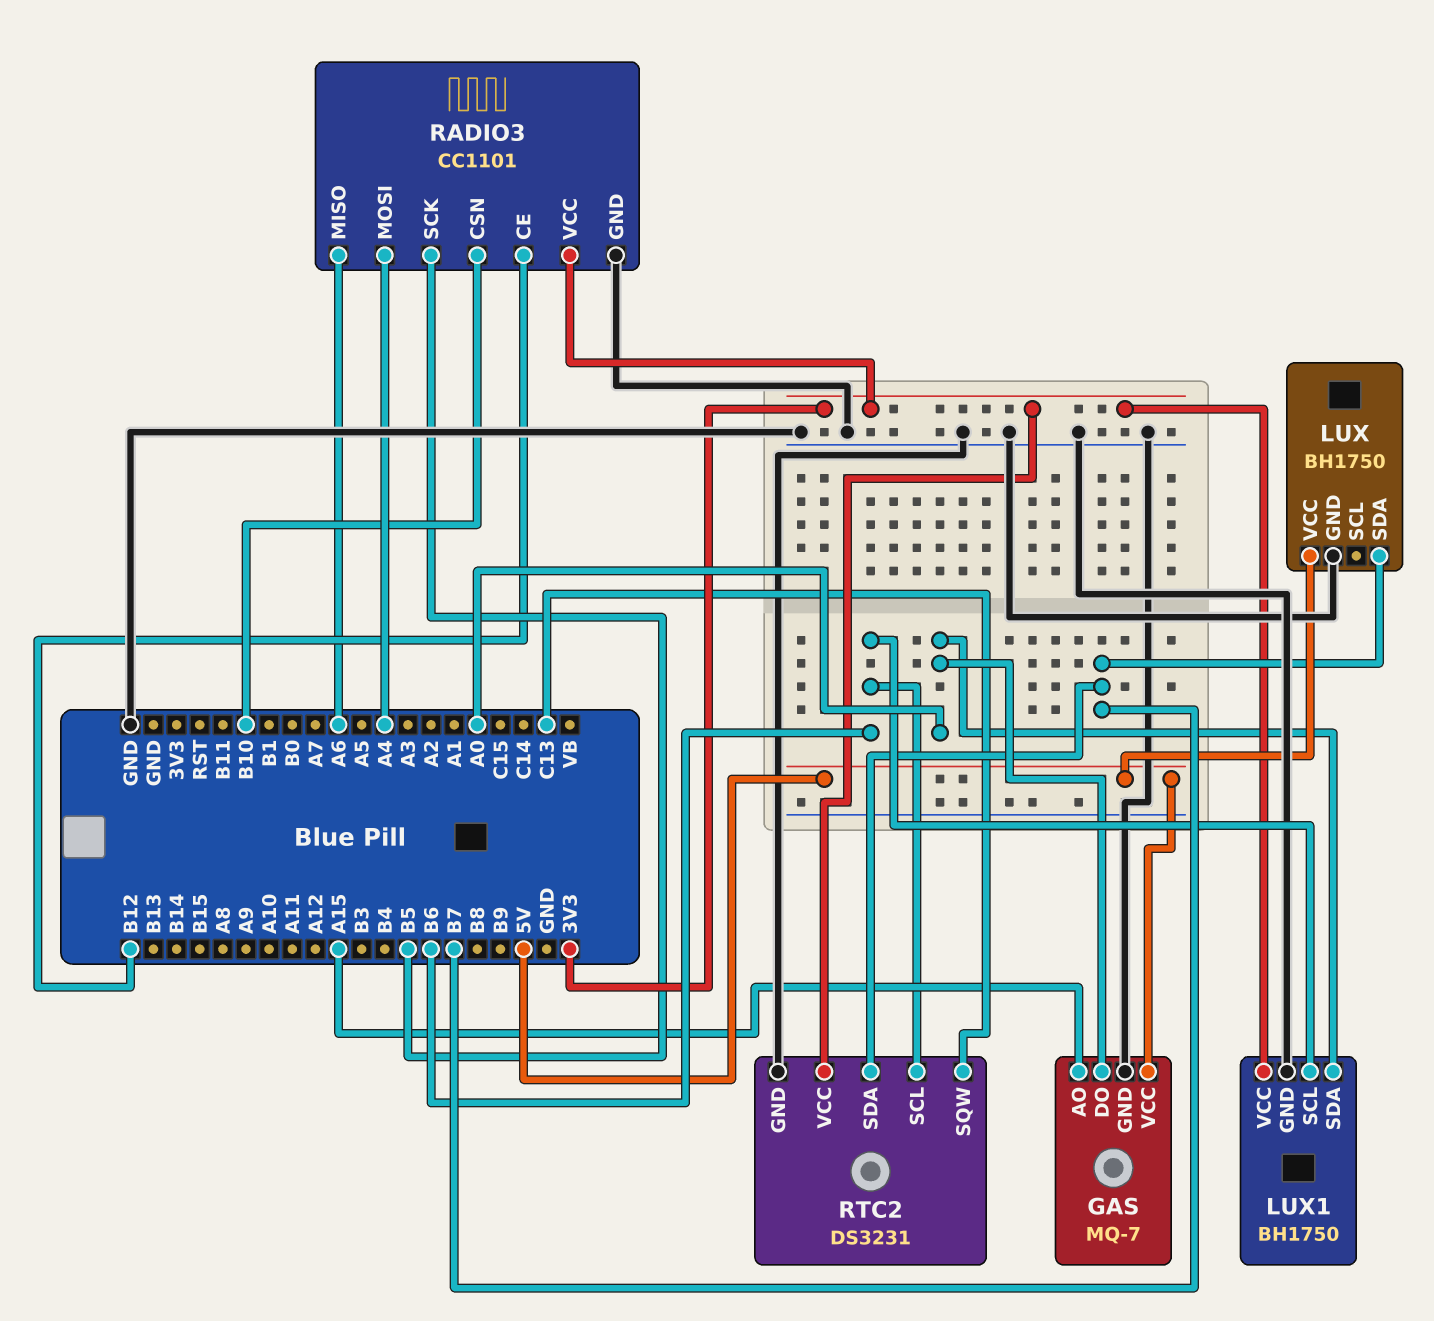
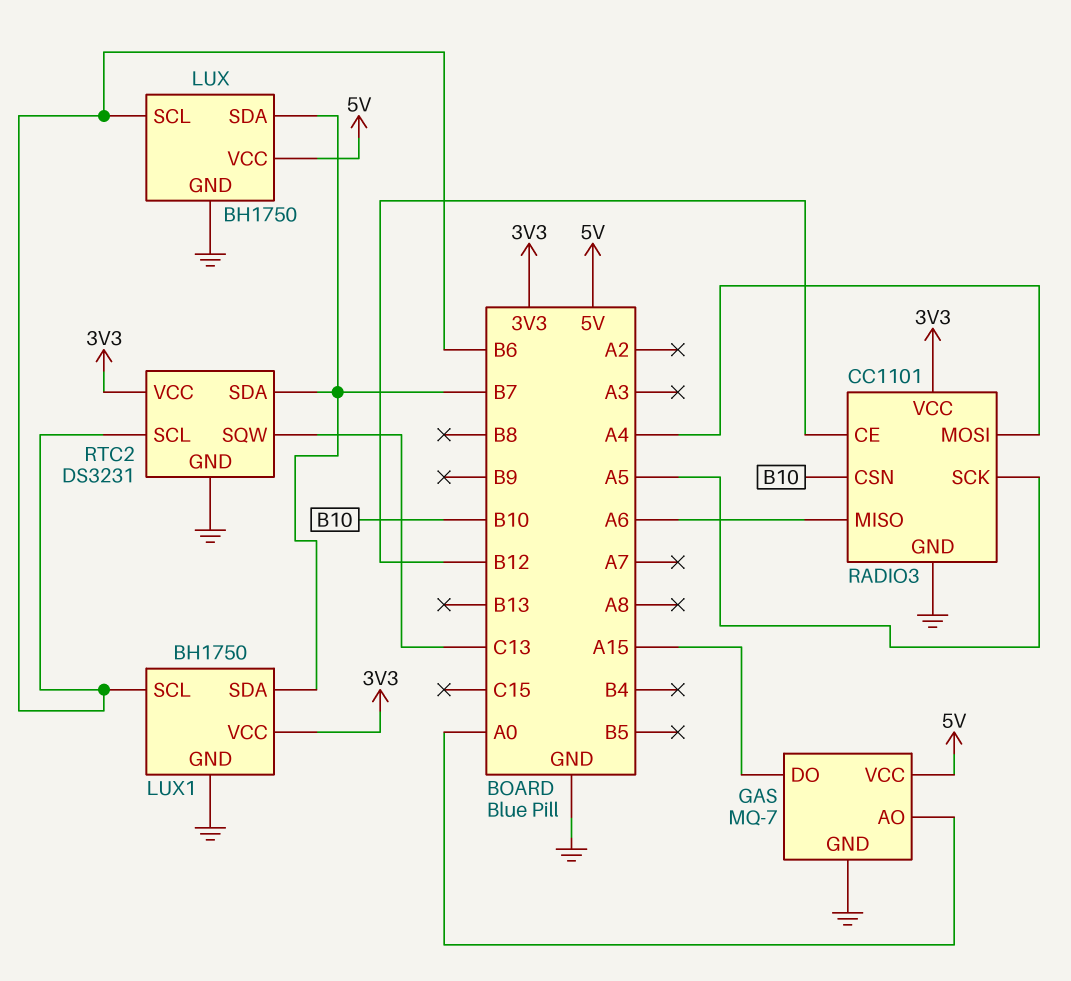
GAS pin AO: A15 -> A0
GAS pin DO: A0 -> A15
LUX pin SCL: none -> B6
LUX1 pin SDA: A0 -> B7
RADIO3 pin SCK: B5 -> A5

